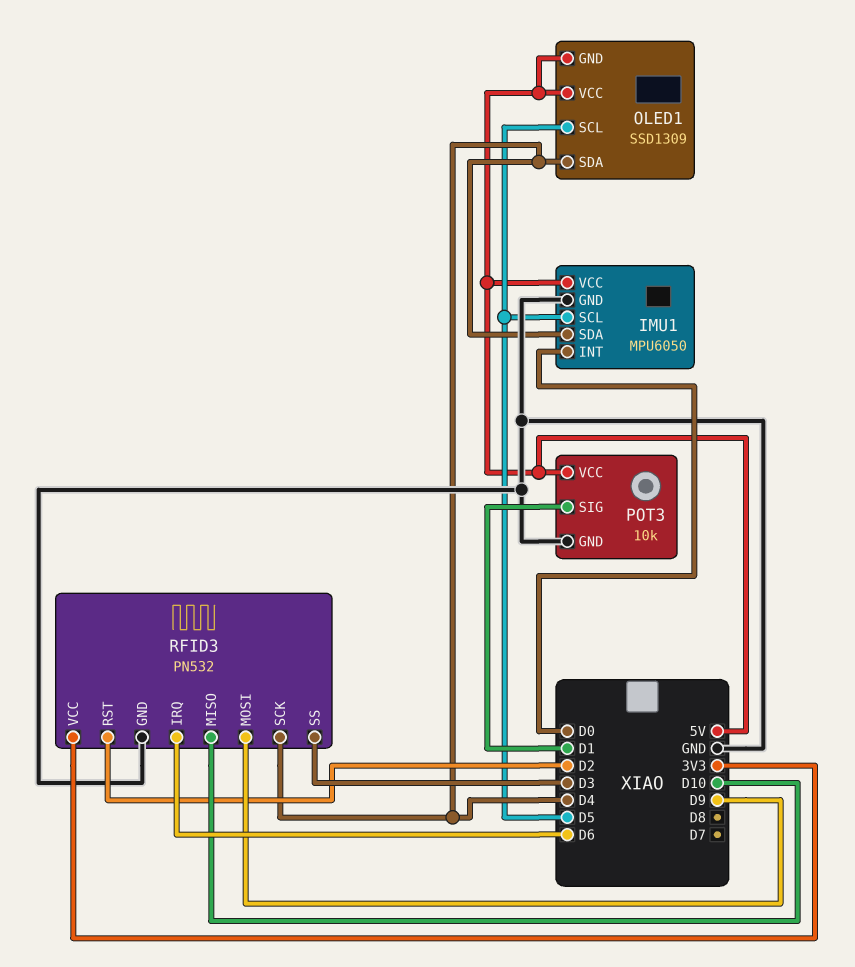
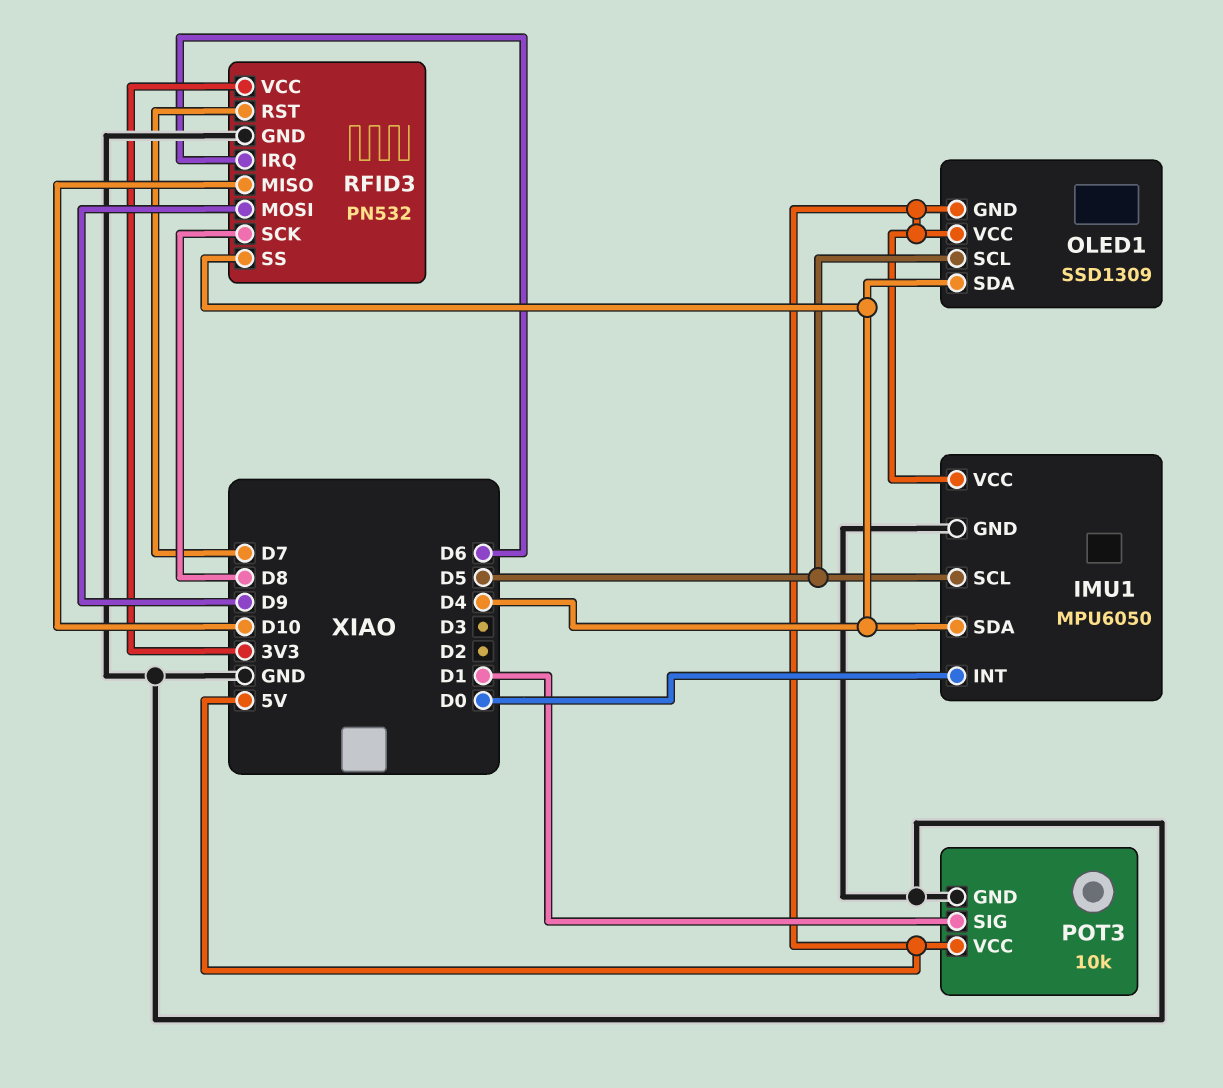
RFID3 pin RST: D2 -> D7
RFID3 pin SCK: D4 -> D8
RFID3 pin SS: D3 -> D4

